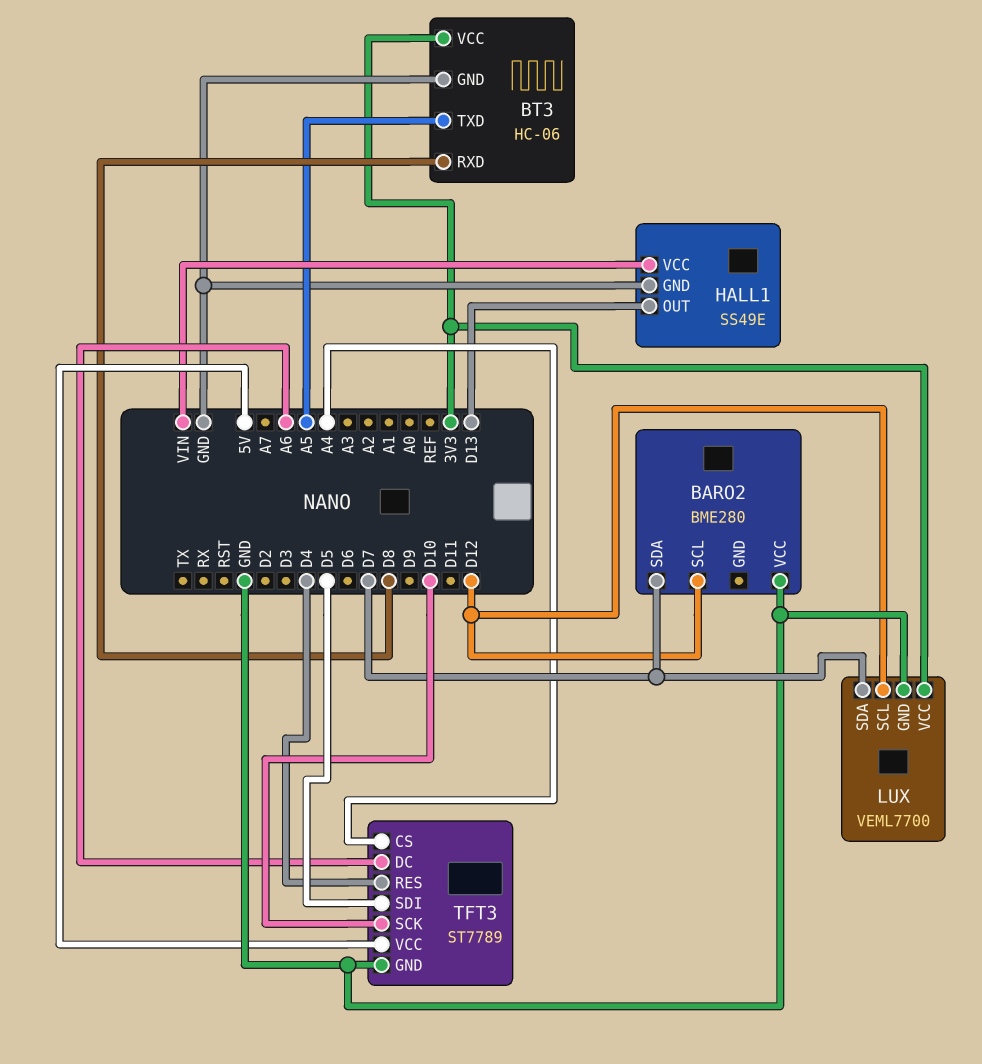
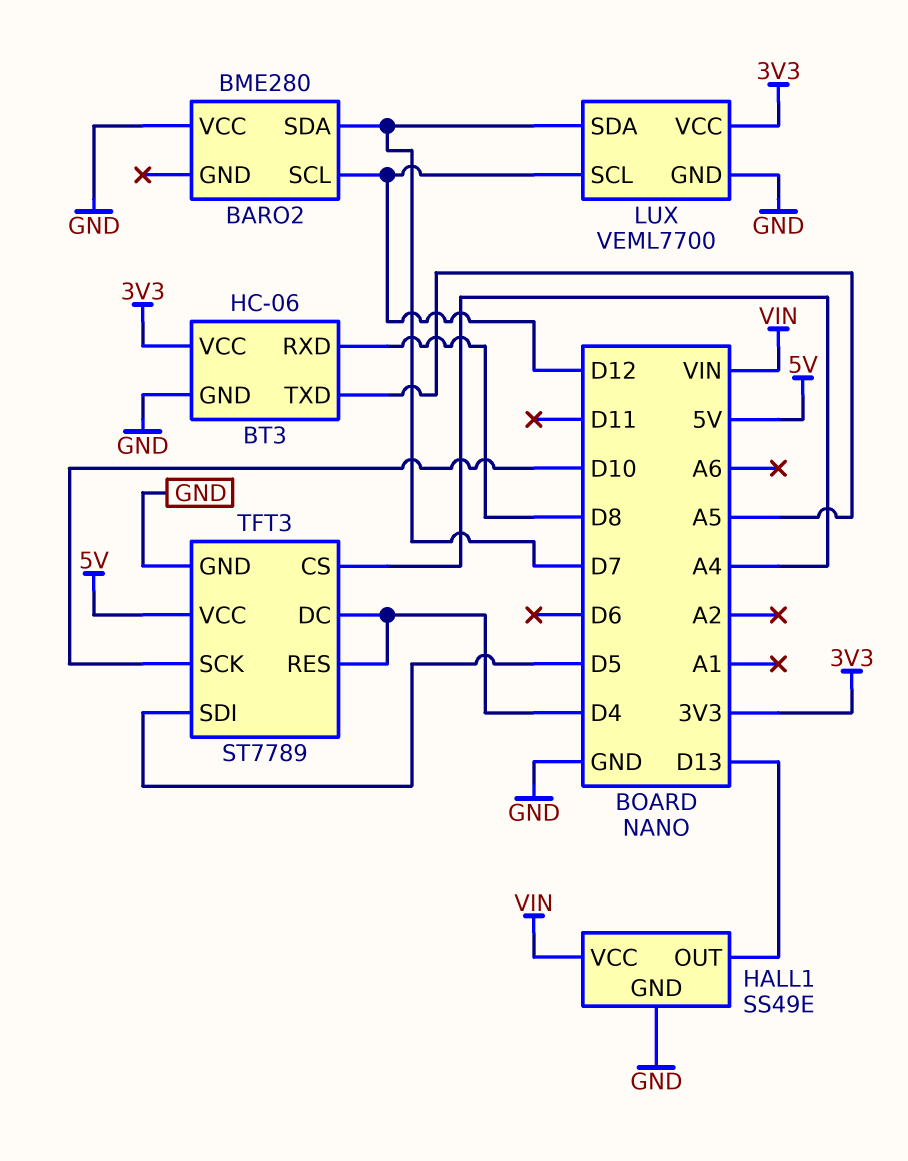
TFT3 pin DC: A6 -> D4

